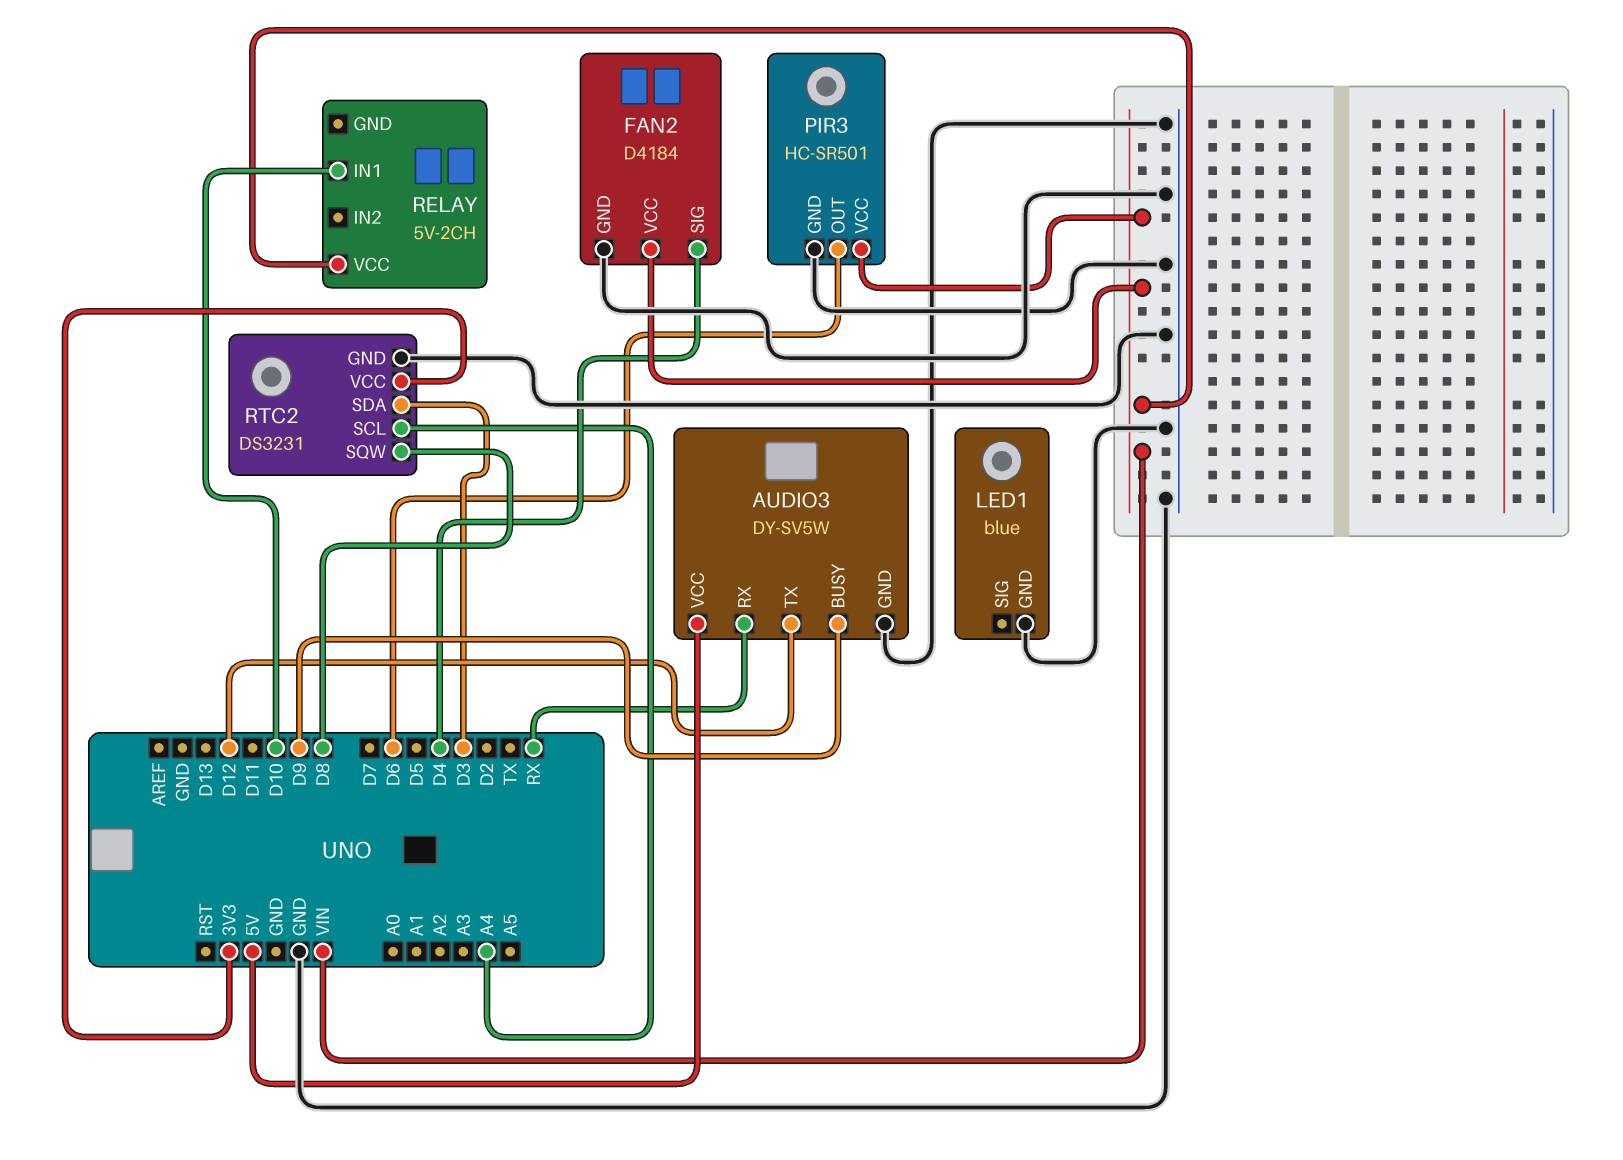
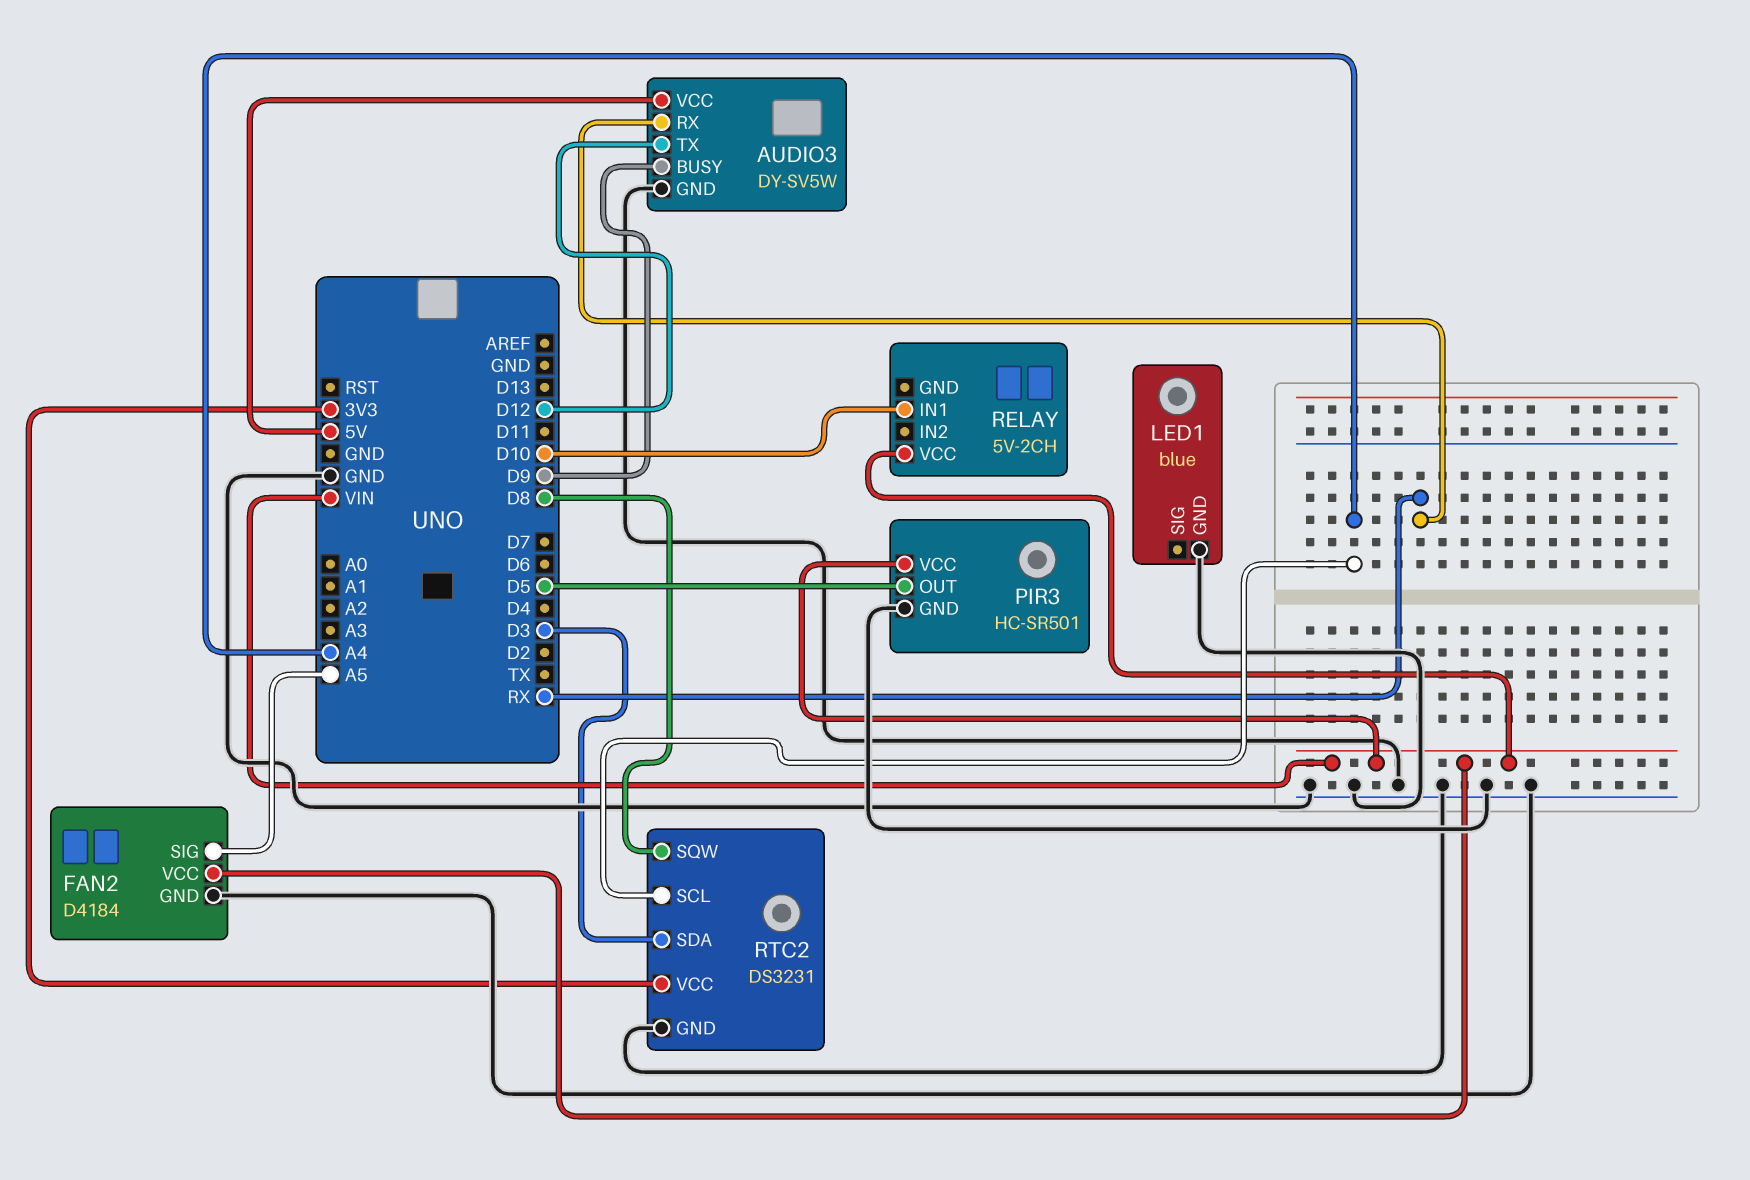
FAN2 pin SIG: D4 -> A5
PIR3 pin OUT: D6 -> D5

